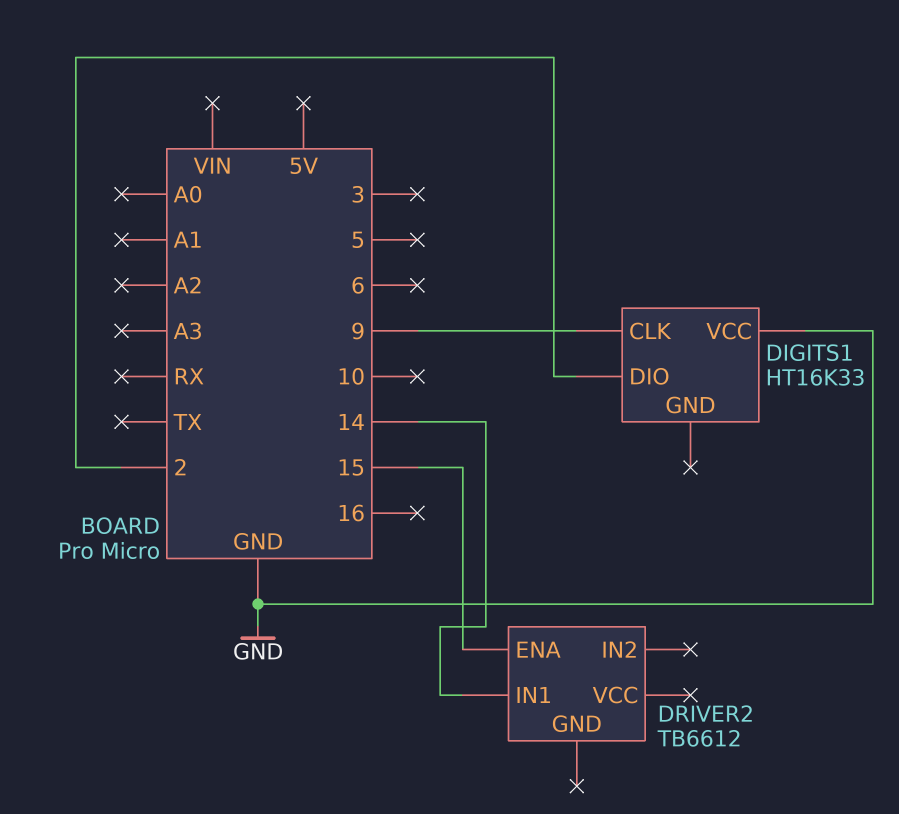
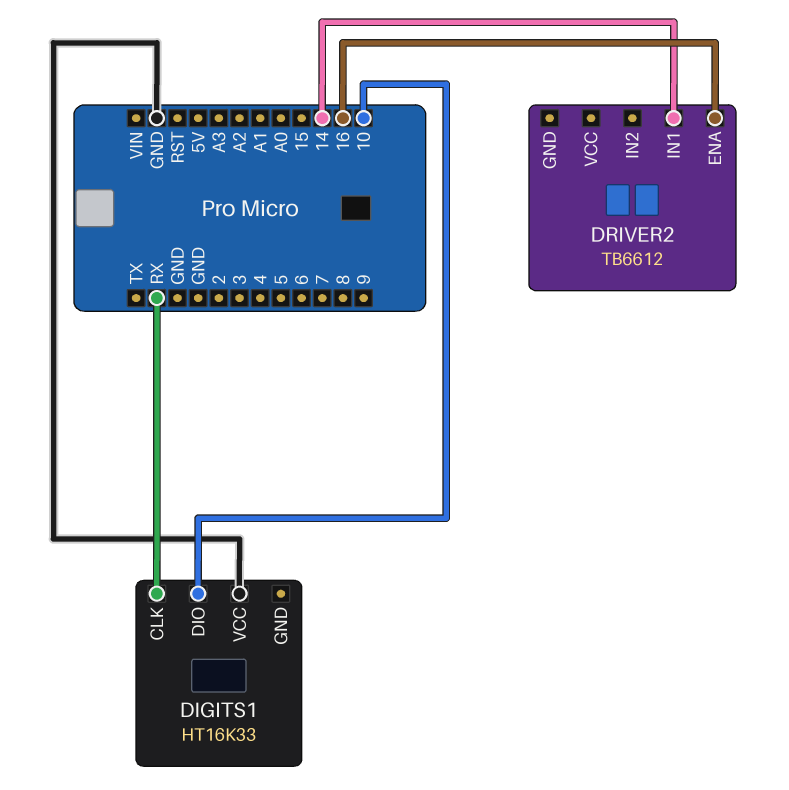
DIGITS1 pin CLK: 9 -> RX
DIGITS1 pin DIO: 2 -> 10
DRIVER2 pin ENA: 15 -> 16

